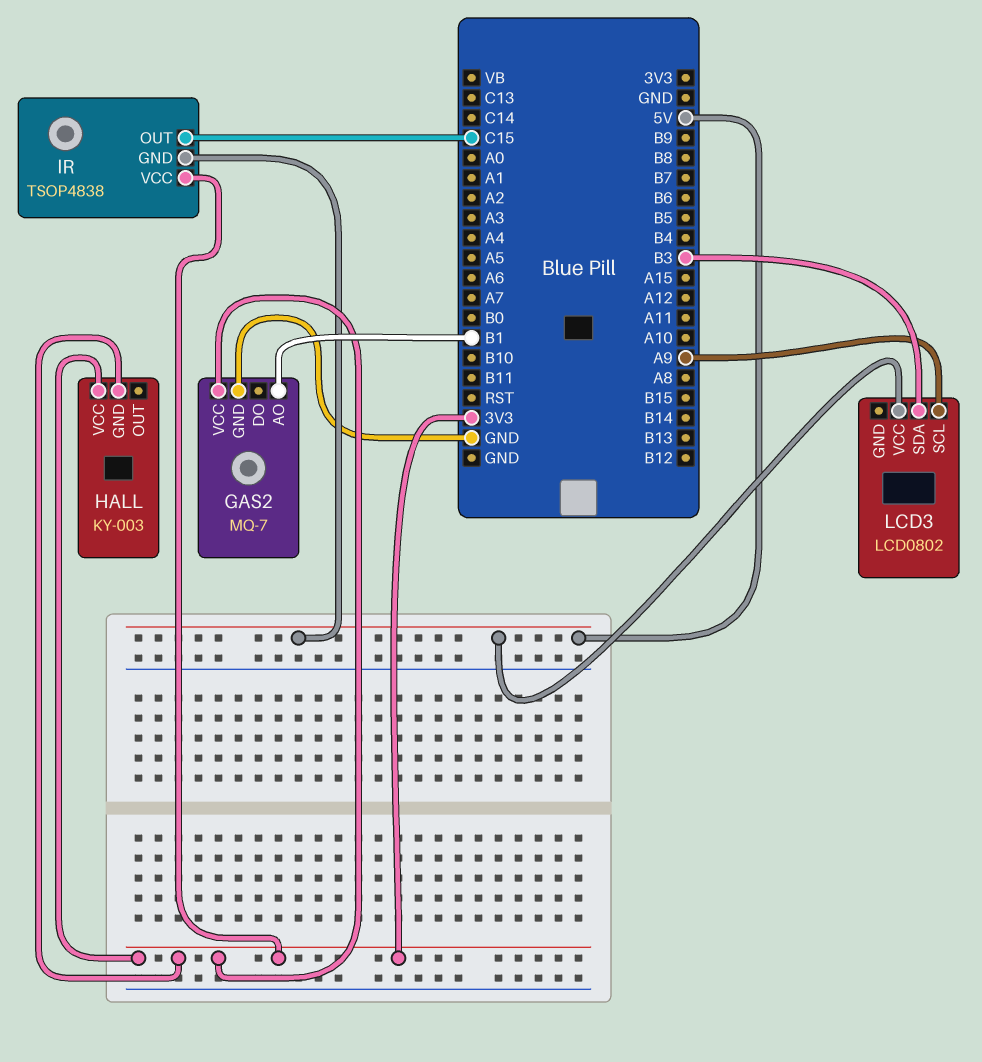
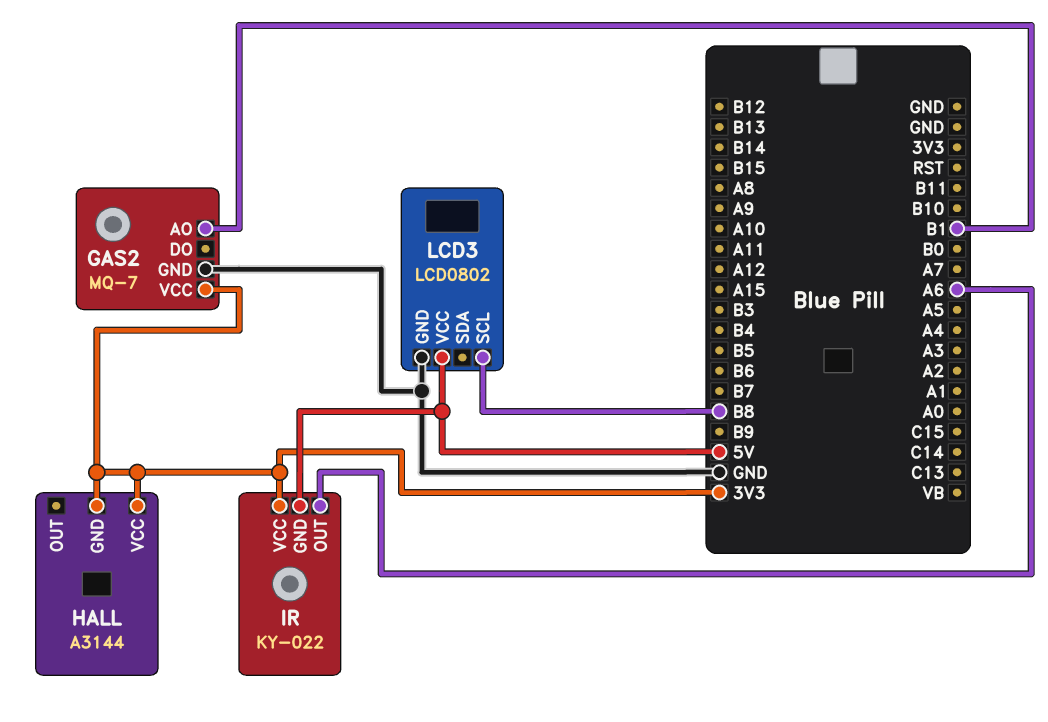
HALL: KY-003 -> A3144
IR: TSOP4838 -> KY-022
IR pin OUT: C15 -> A6
LCD3 pin GND: none -> GND
LCD3 pin SCL: A9 -> B8
LCD3 pin SDA: B3 -> none

